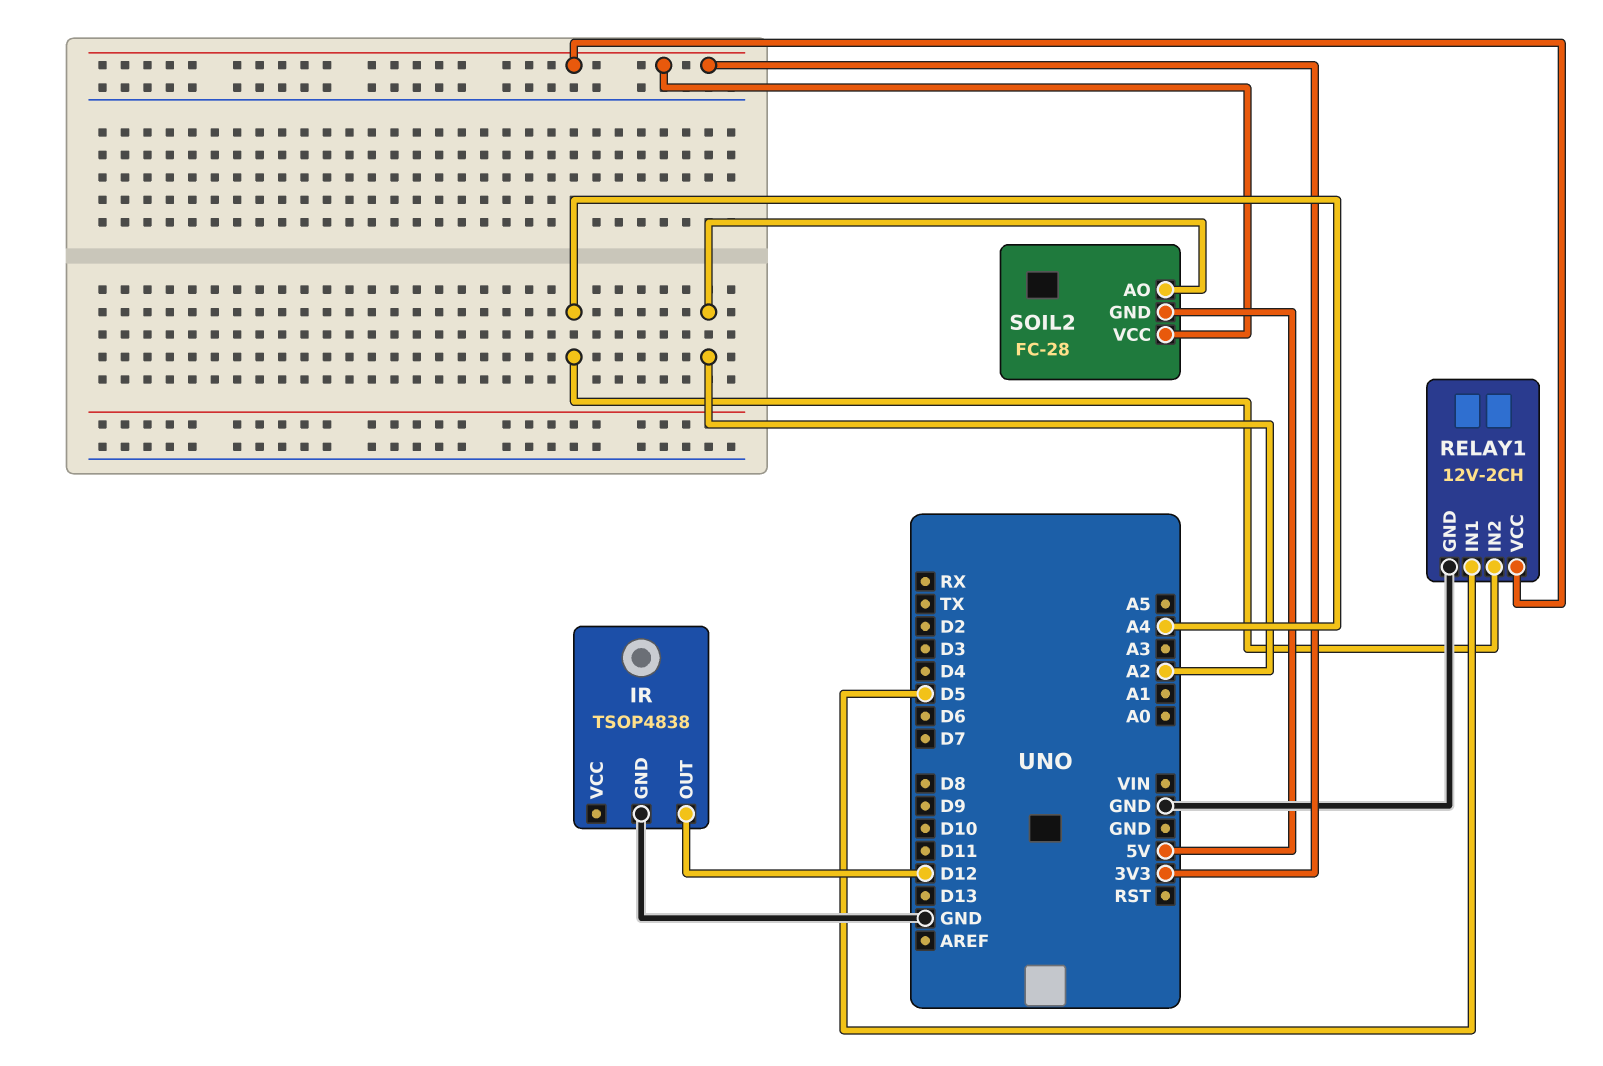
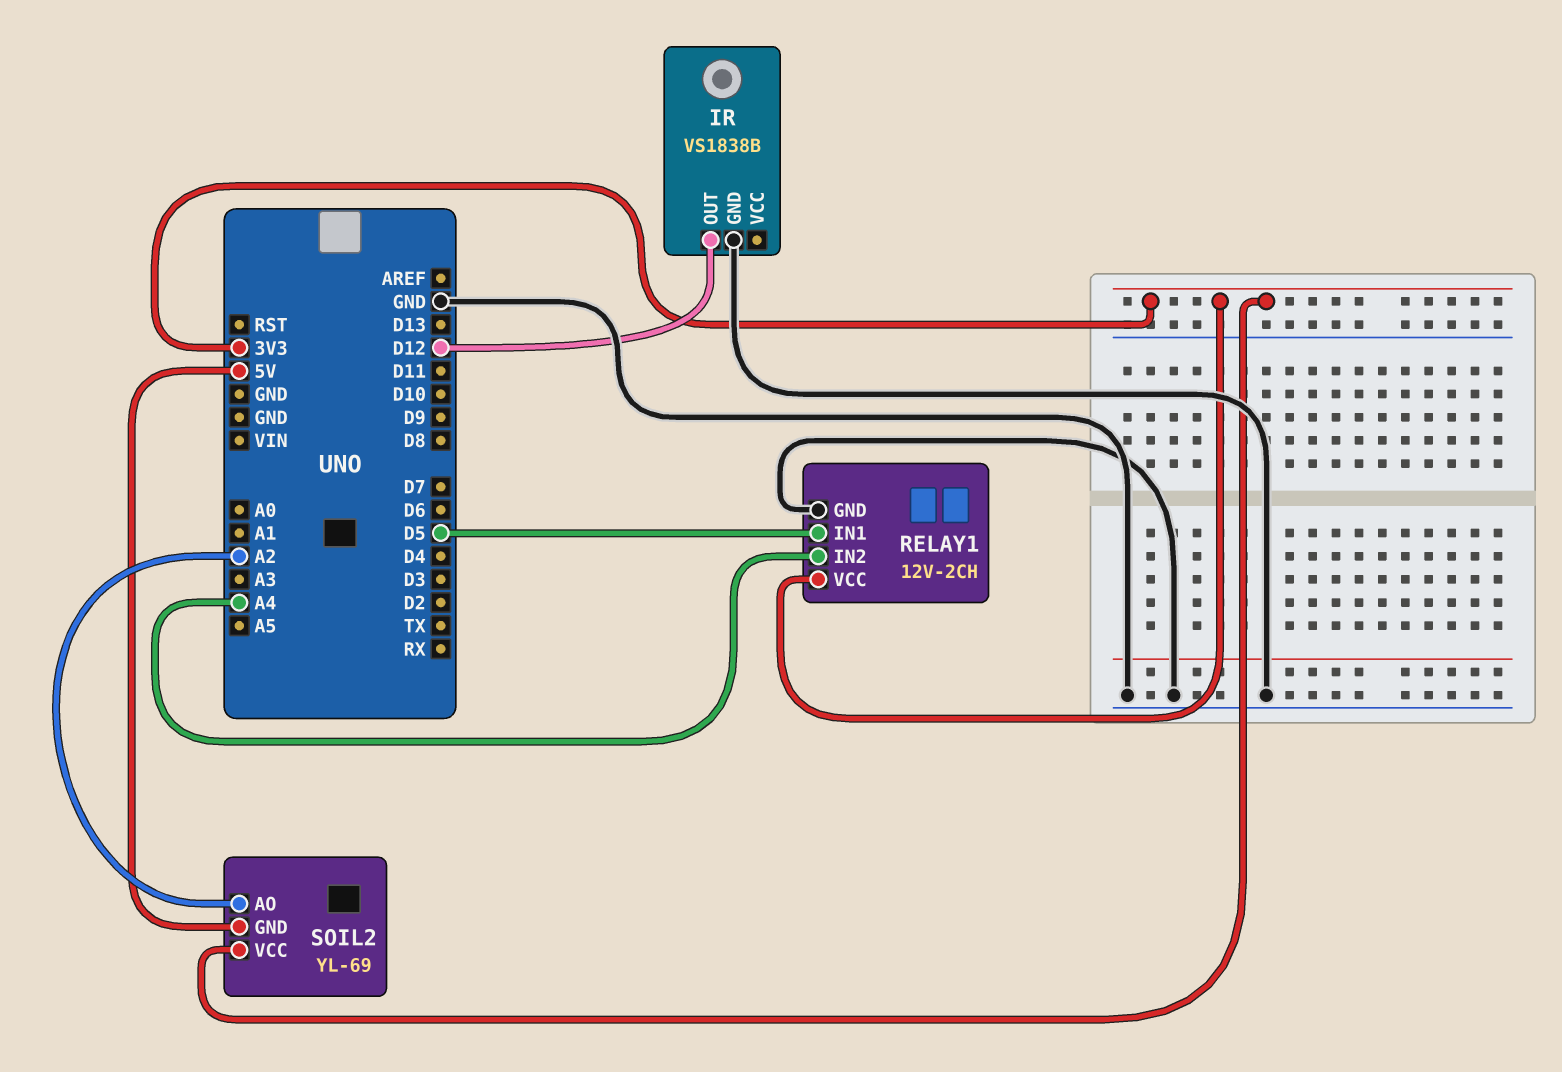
IR: TSOP4838 -> VS1838B
SOIL2: FC-28 -> YL-69

